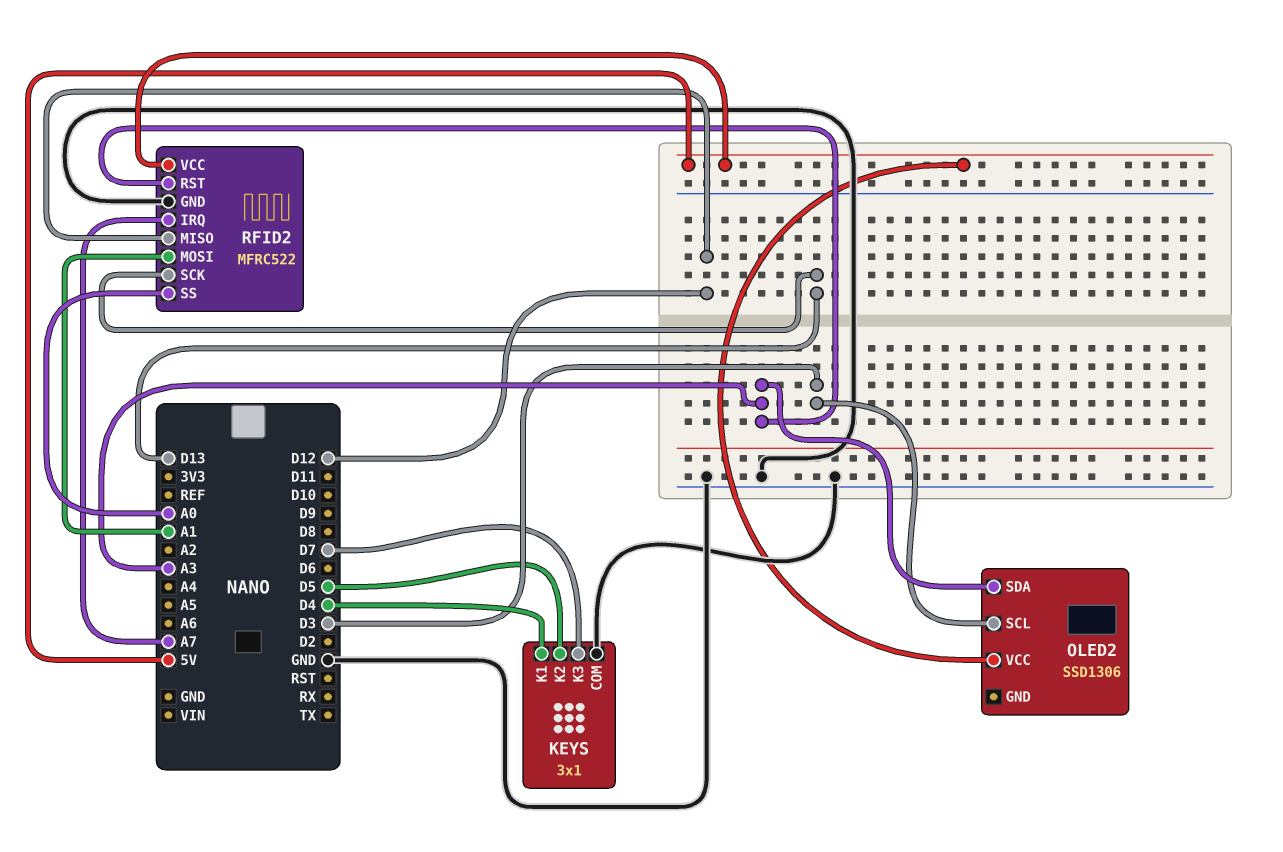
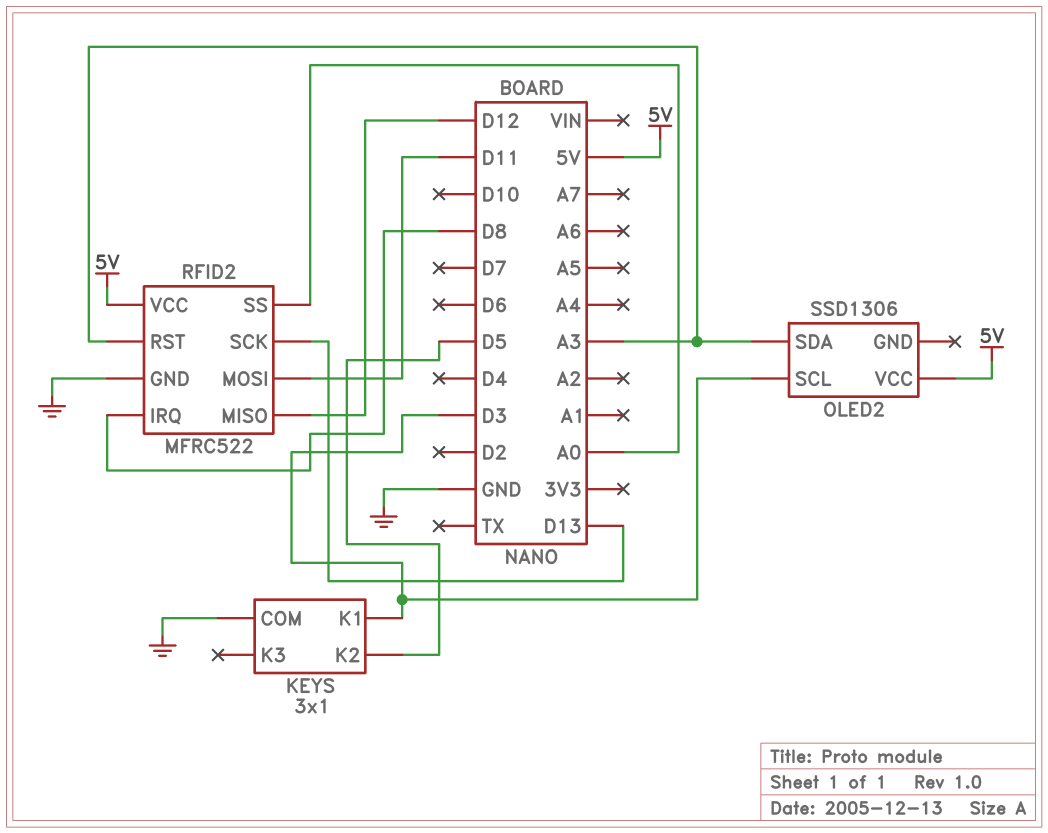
KEYS pin K1: D4 -> D3
KEYS pin K3: D7 -> none
RFID2 pin IRQ: A7 -> D8
RFID2 pin MOSI: A1 -> D11

